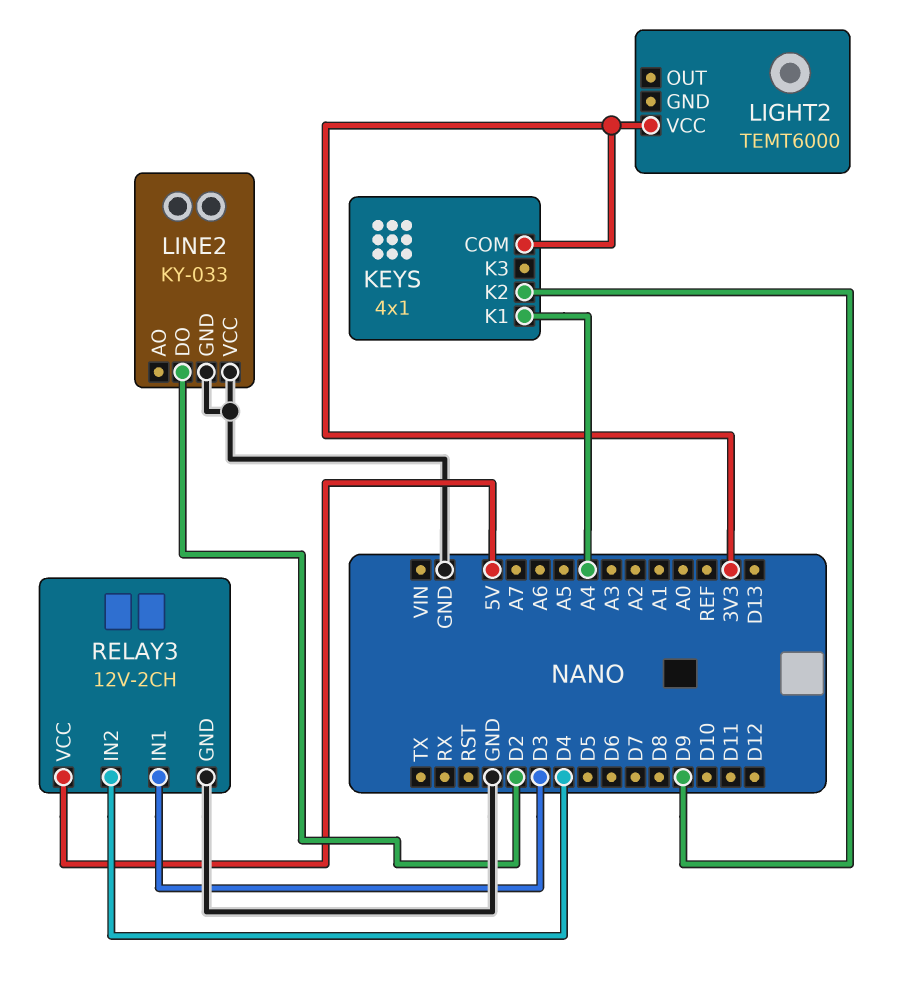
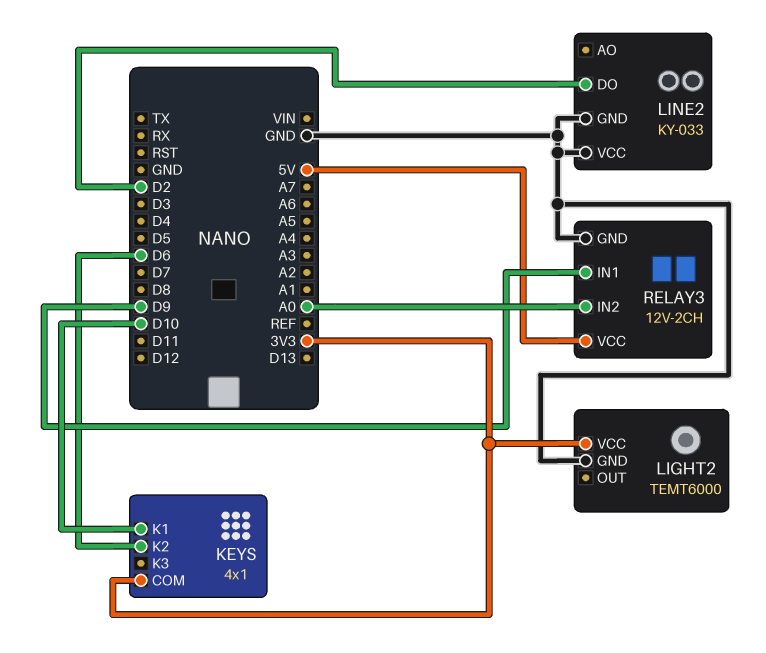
KEYS pin K1: A4 -> D10
KEYS pin K2: D9 -> D6
LIGHT2 pin GND: none -> GND
RELAY3 pin IN1: D3 -> D9
RELAY3 pin IN2: D4 -> A0

